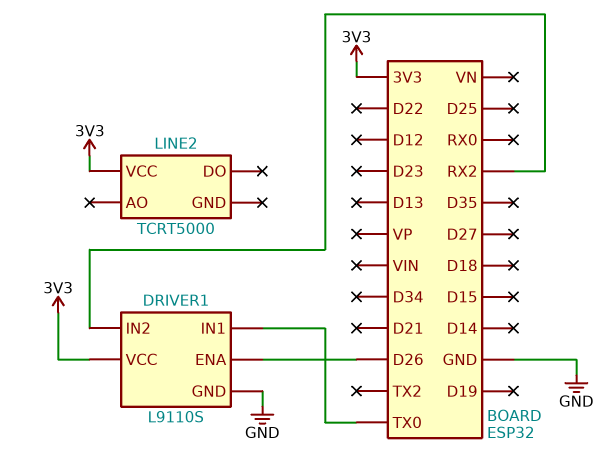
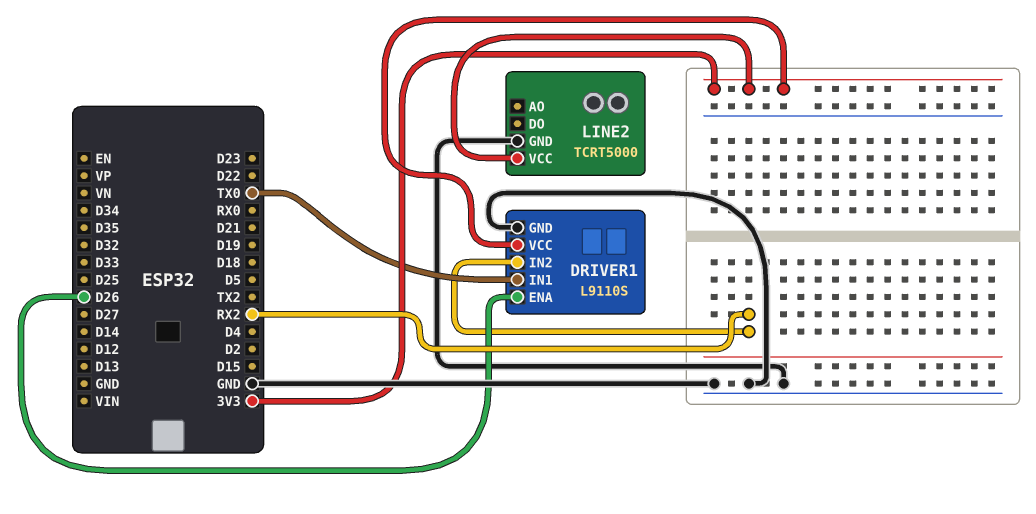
LINE2 pin GND: none -> GND

